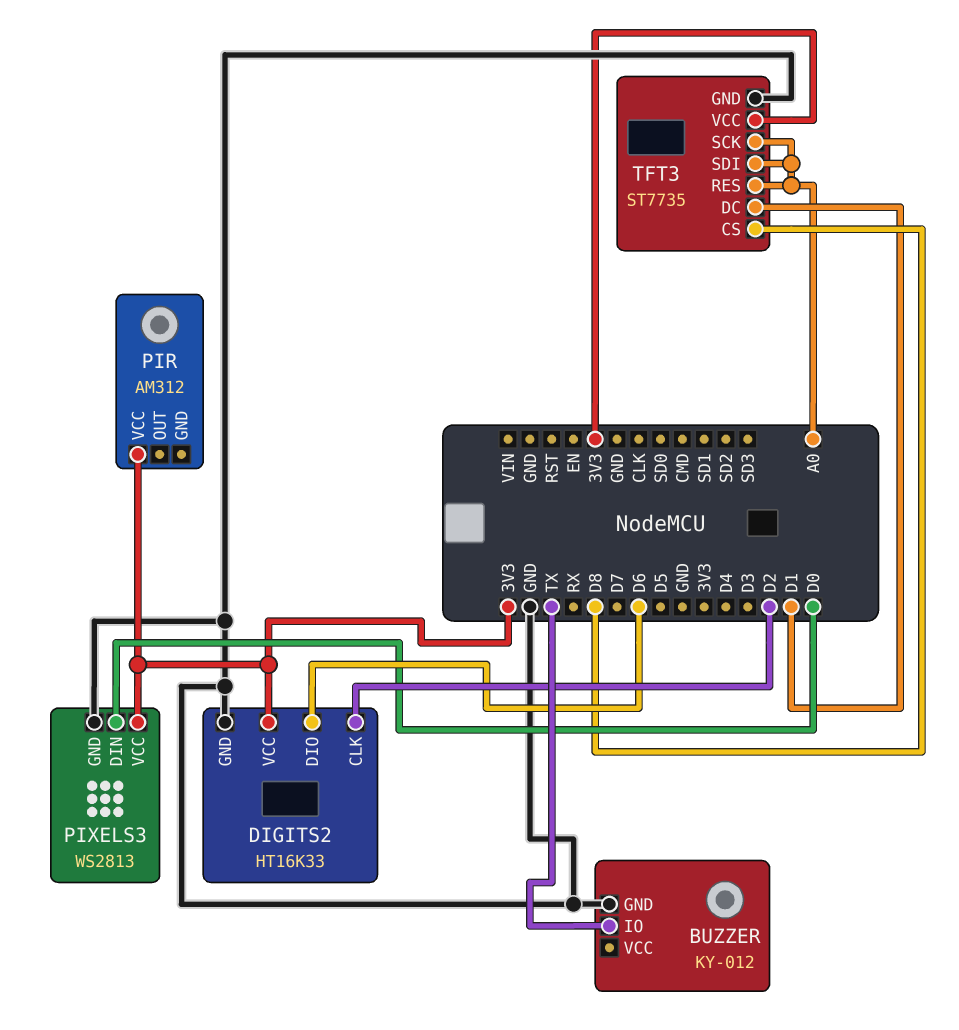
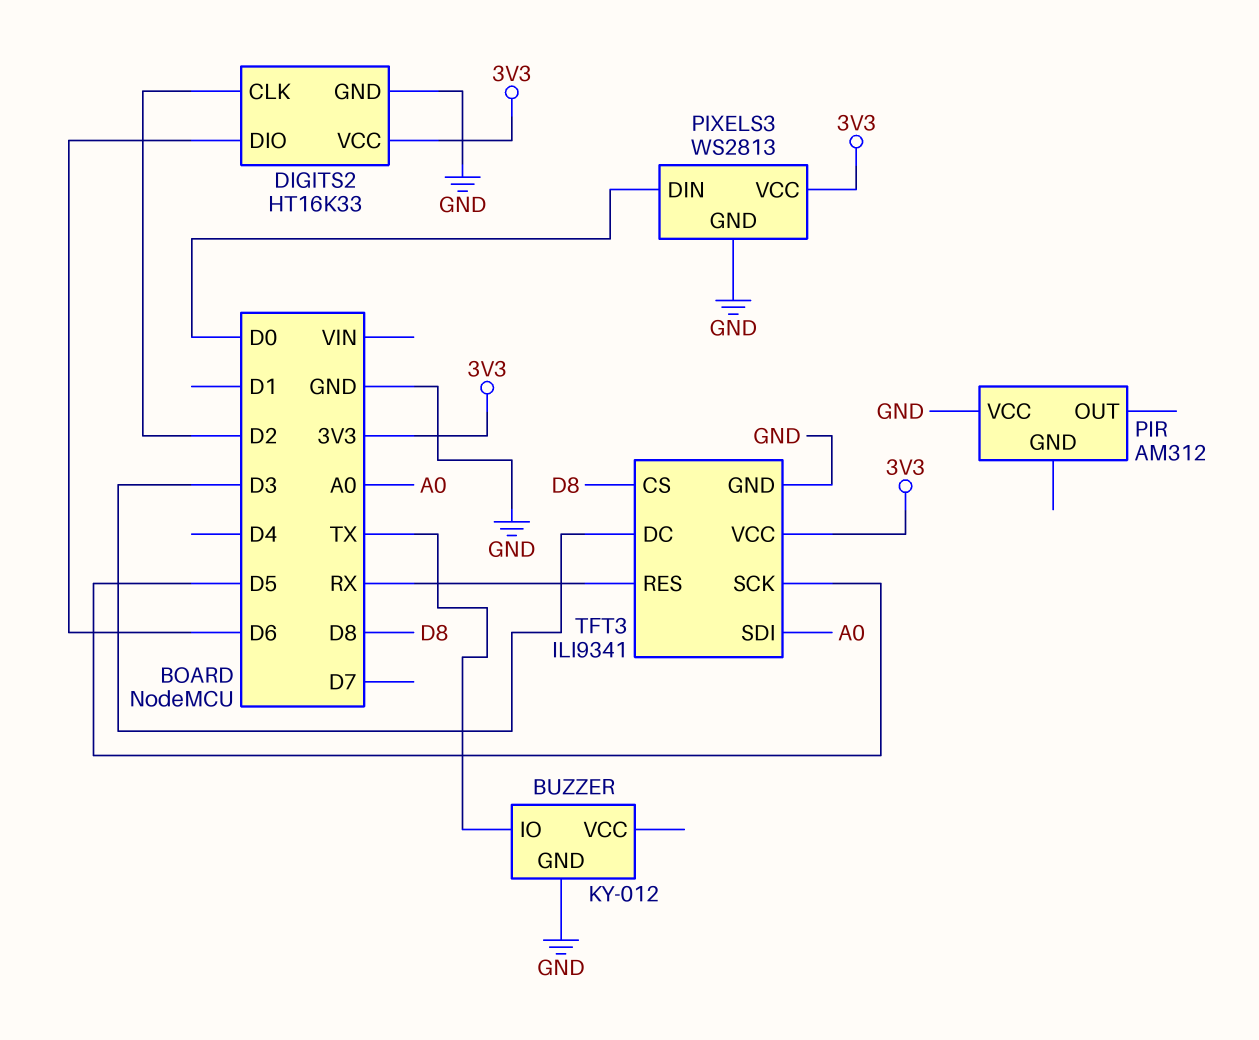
PIR pin VCC: 3V3 -> GND
TFT3: ST7735 -> ILI9341
TFT3 pin DC: D1 -> D3
TFT3 pin RES: A0 -> RX
TFT3 pin SCK: A0 -> D5

